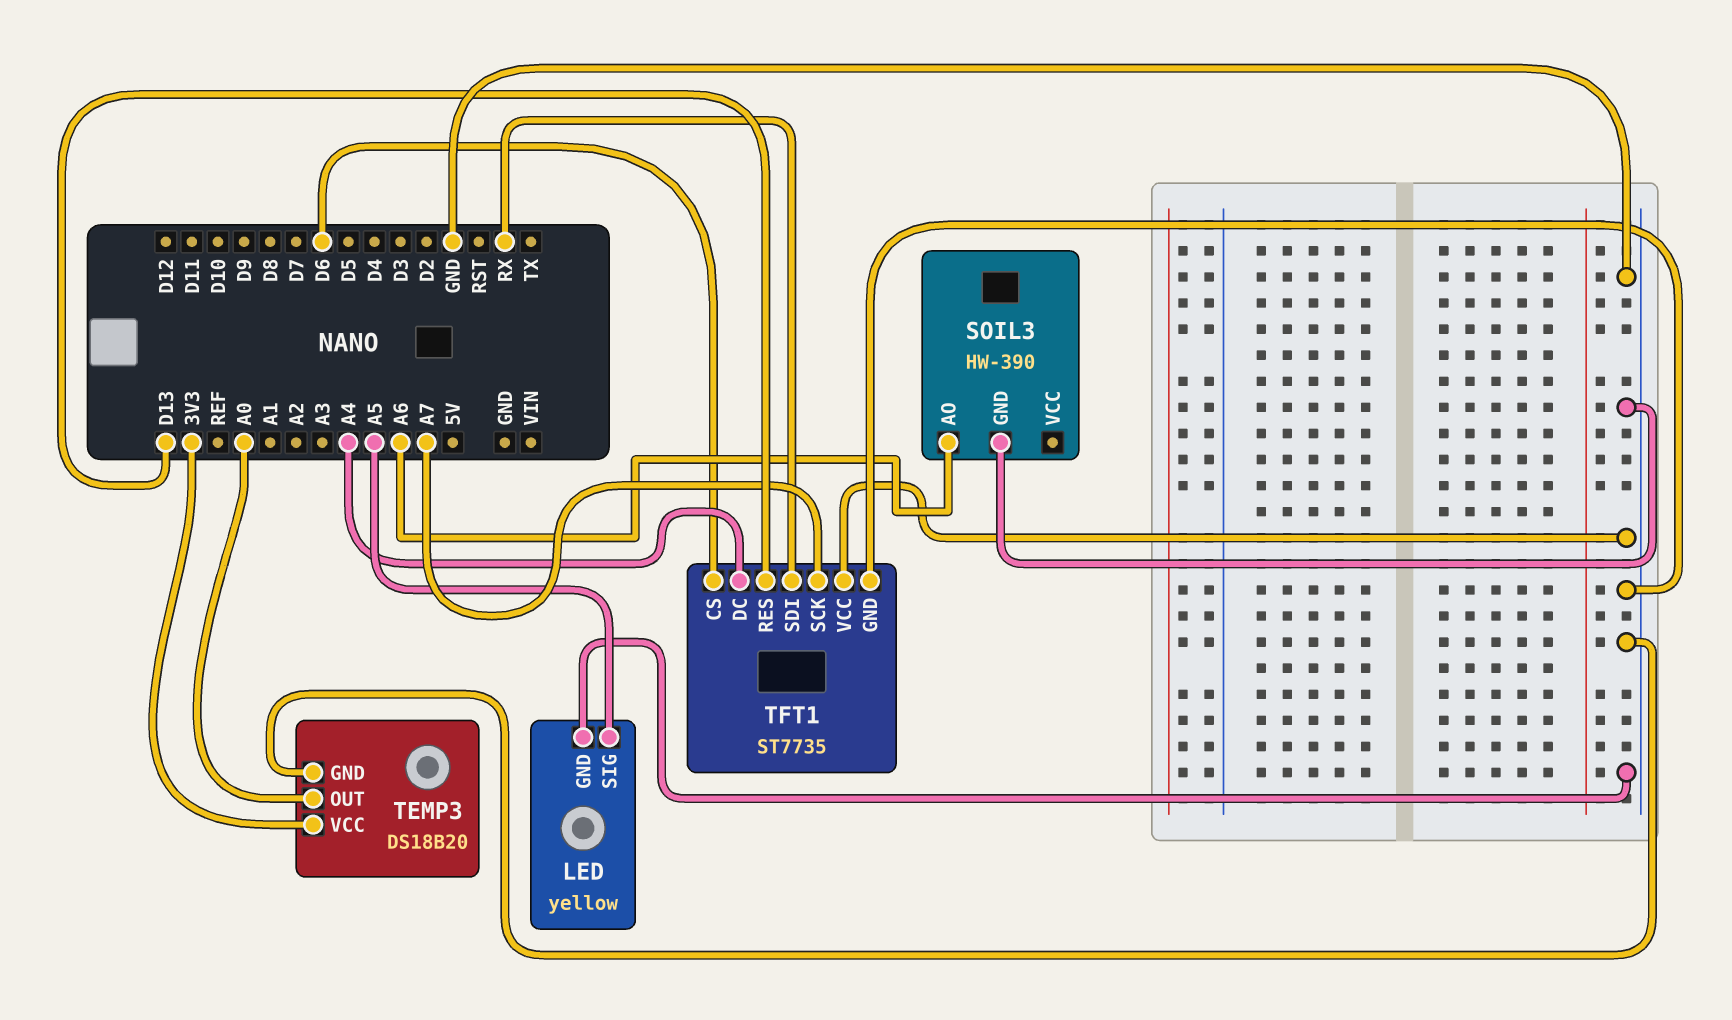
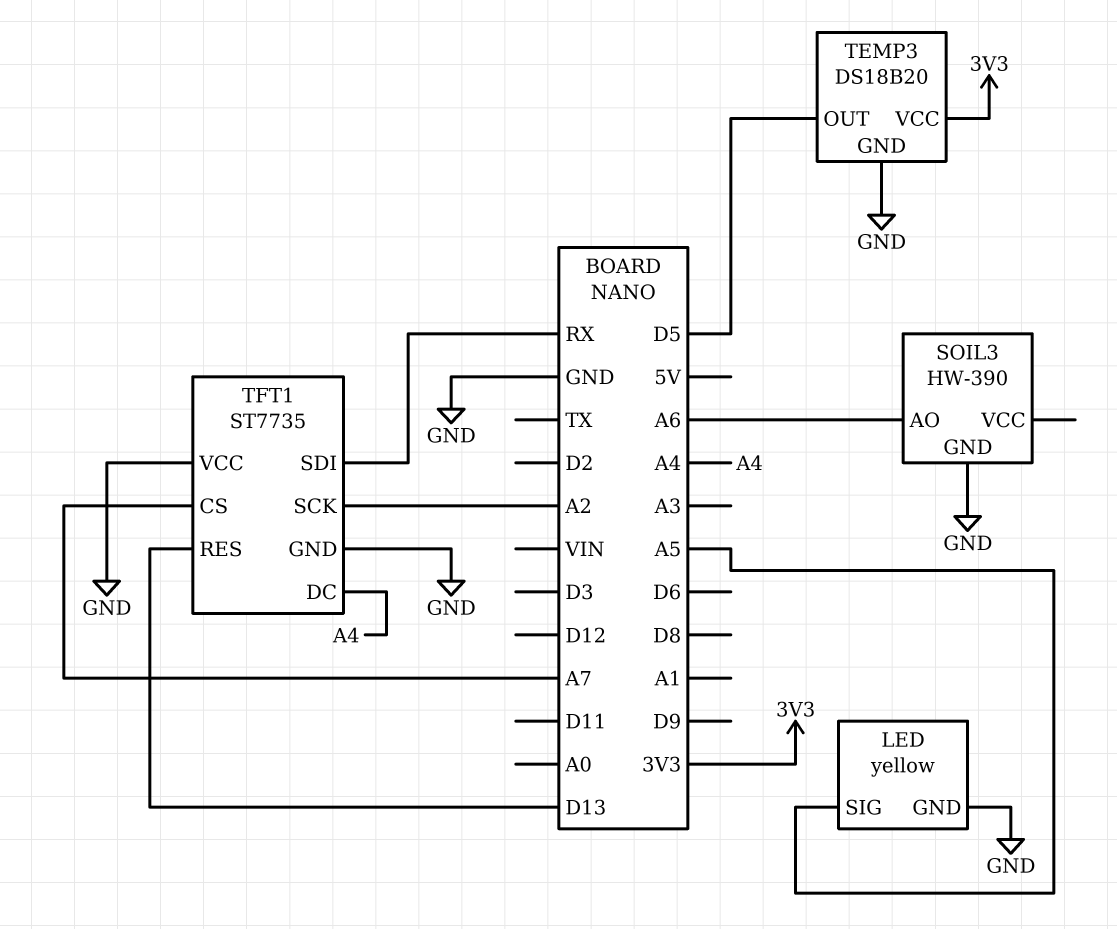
TEMP3 pin OUT: A0 -> D5
TFT1 pin CS: D6 -> A7
TFT1 pin SCK: A7 -> A2

